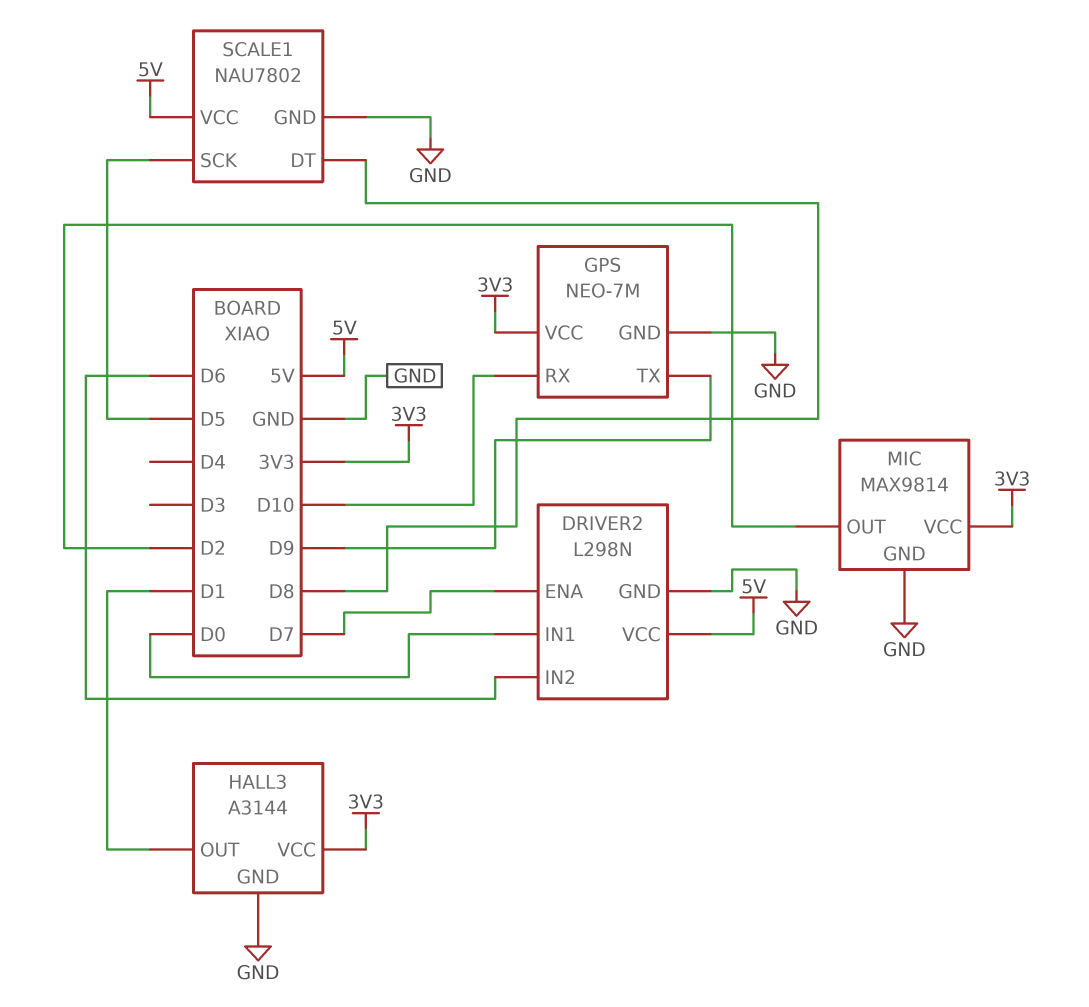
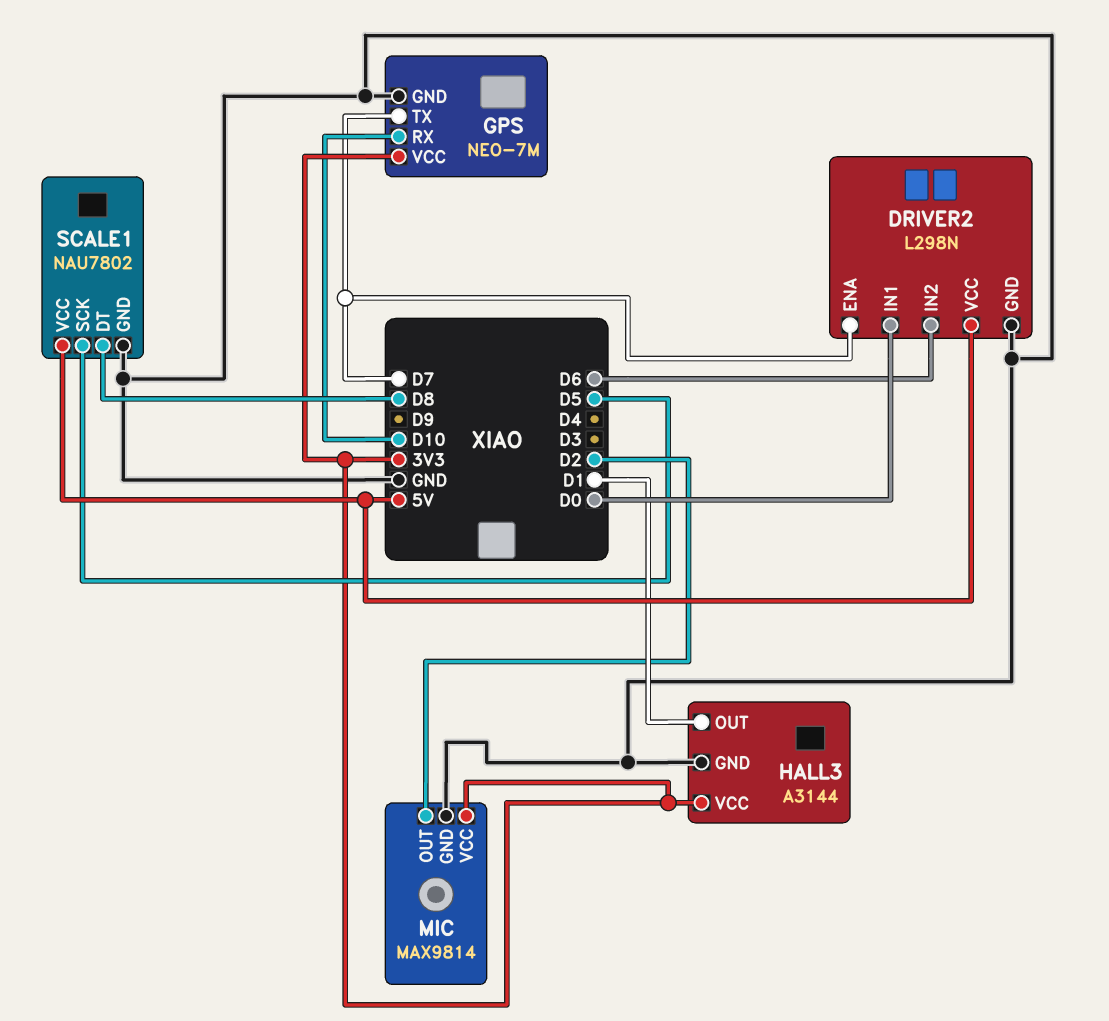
GPS pin TX: D9 -> D7

